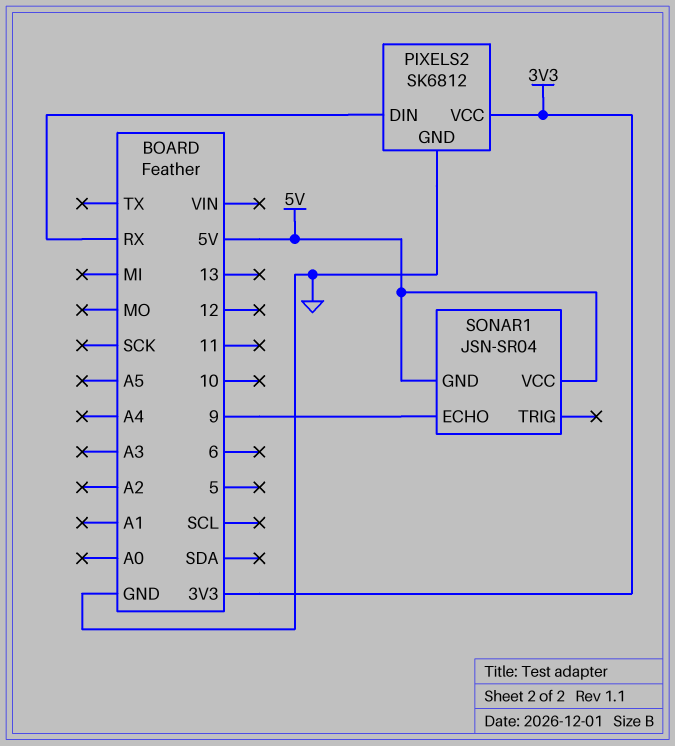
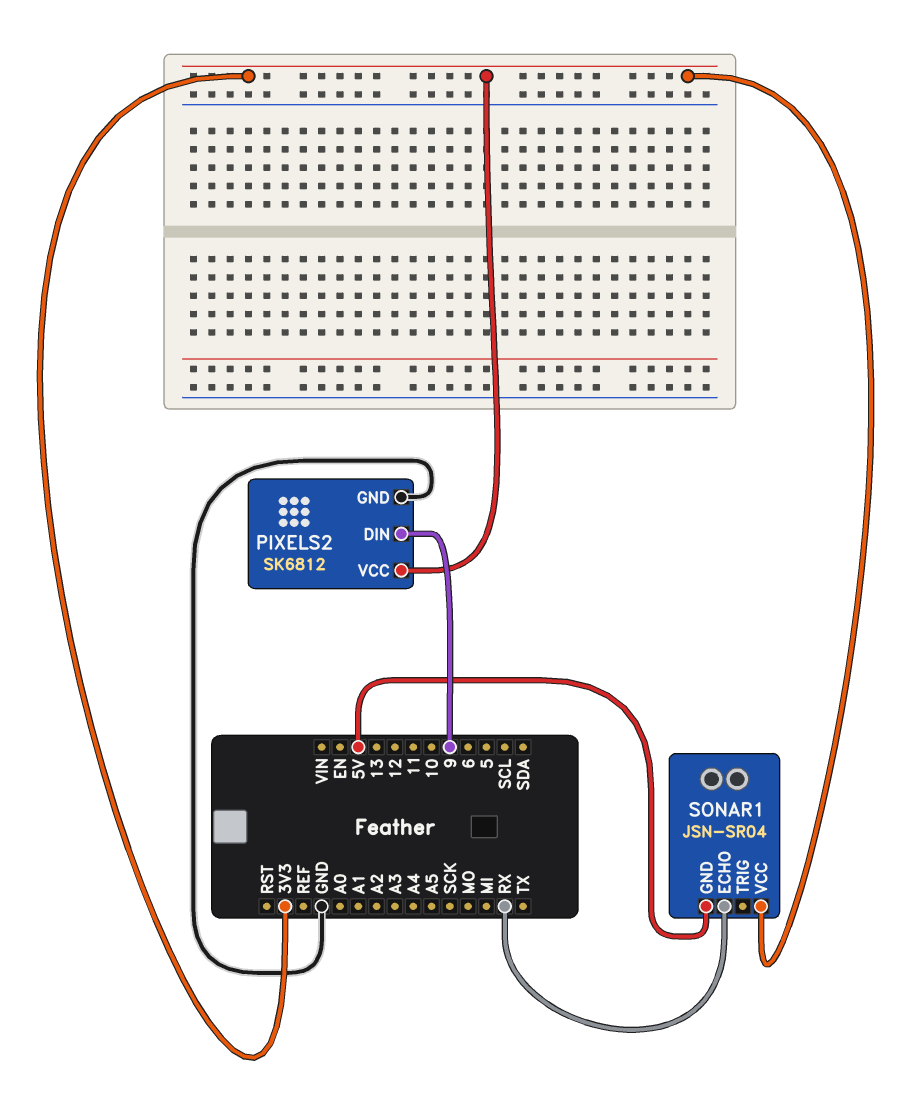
PIXELS2 pin DIN: RX -> 9
SONAR1 pin ECHO: 9 -> RX
SONAR1 pin VCC: 5V -> 3V3

